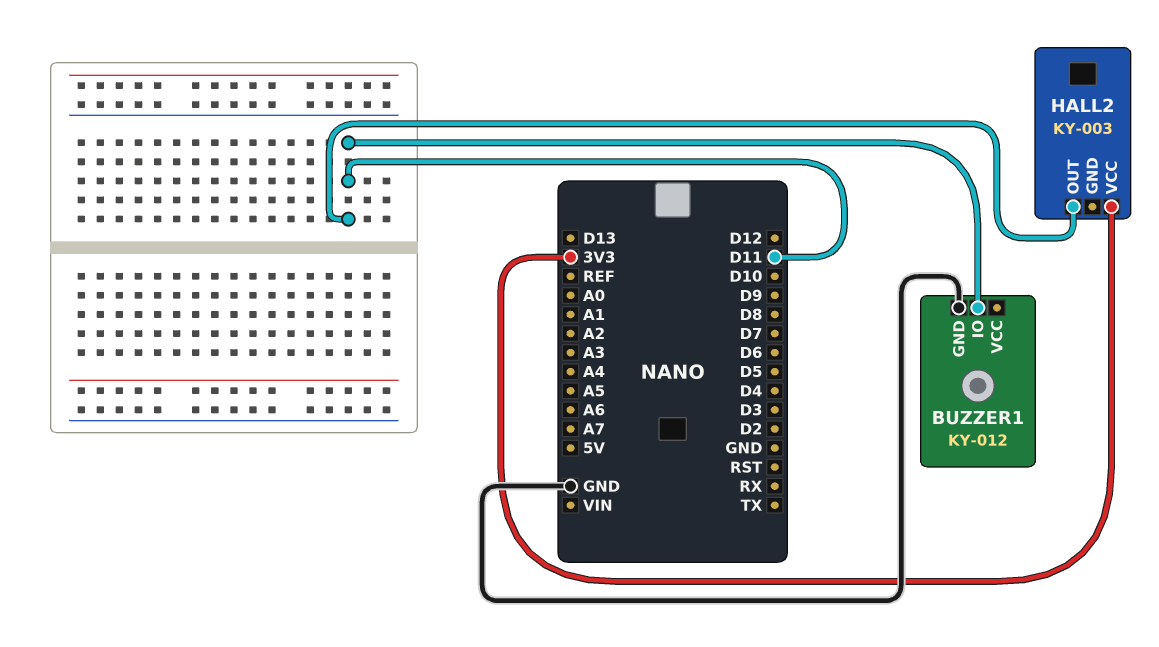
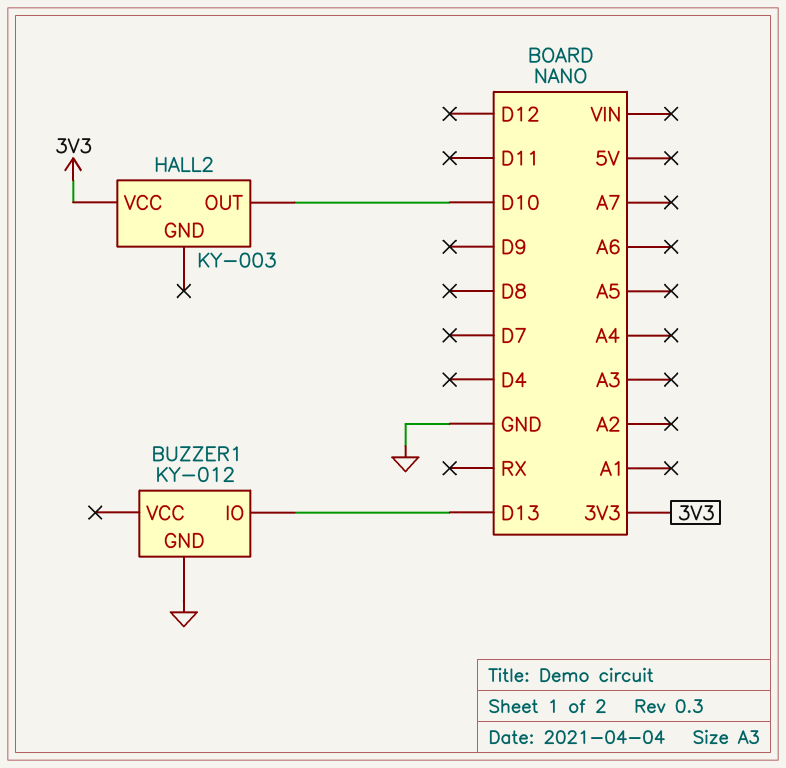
BUZZER1 pin IO: D11 -> D13
HALL2 pin OUT: D11 -> D10

